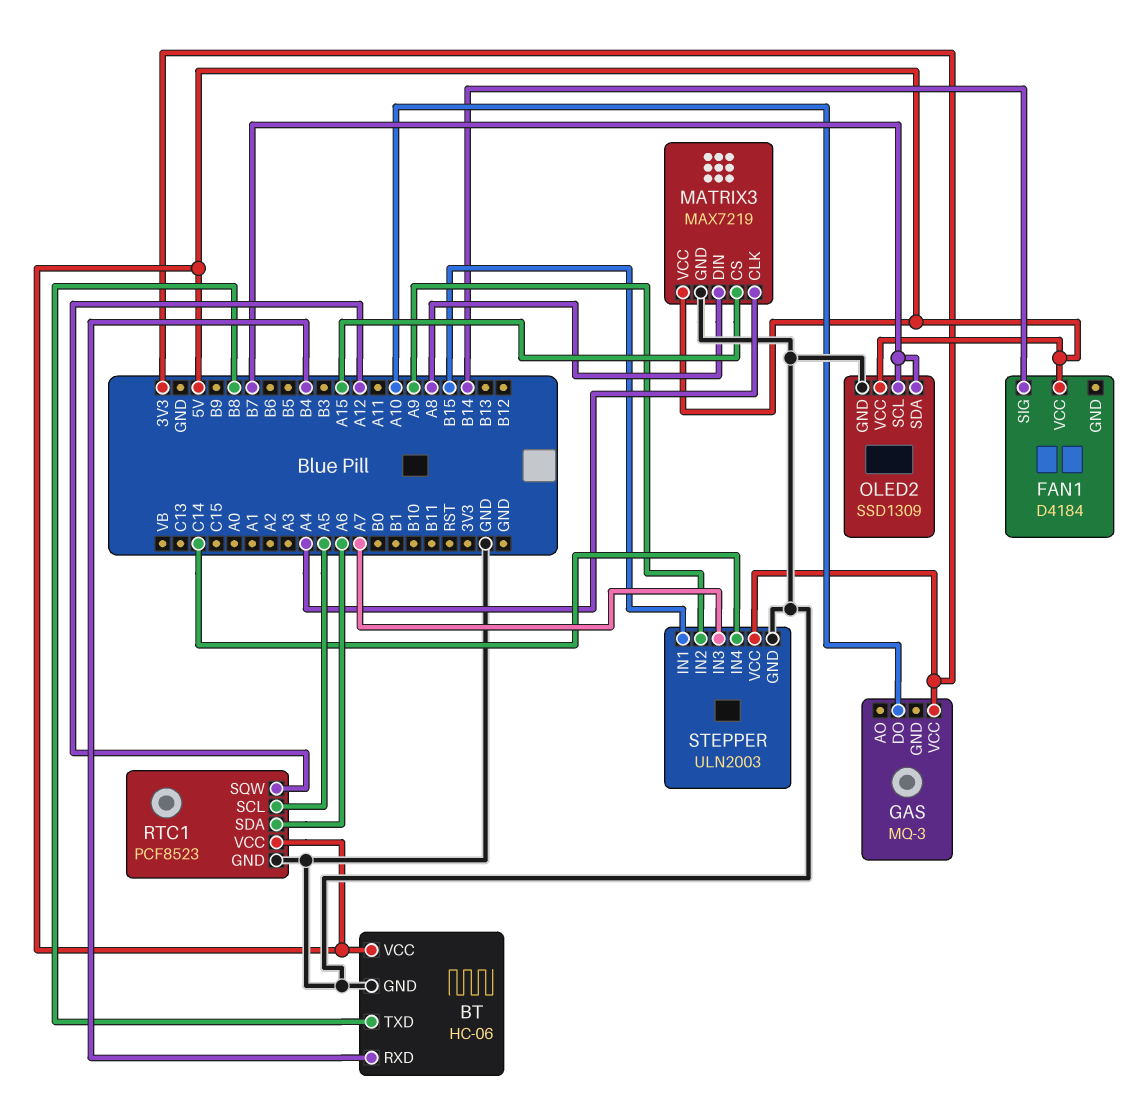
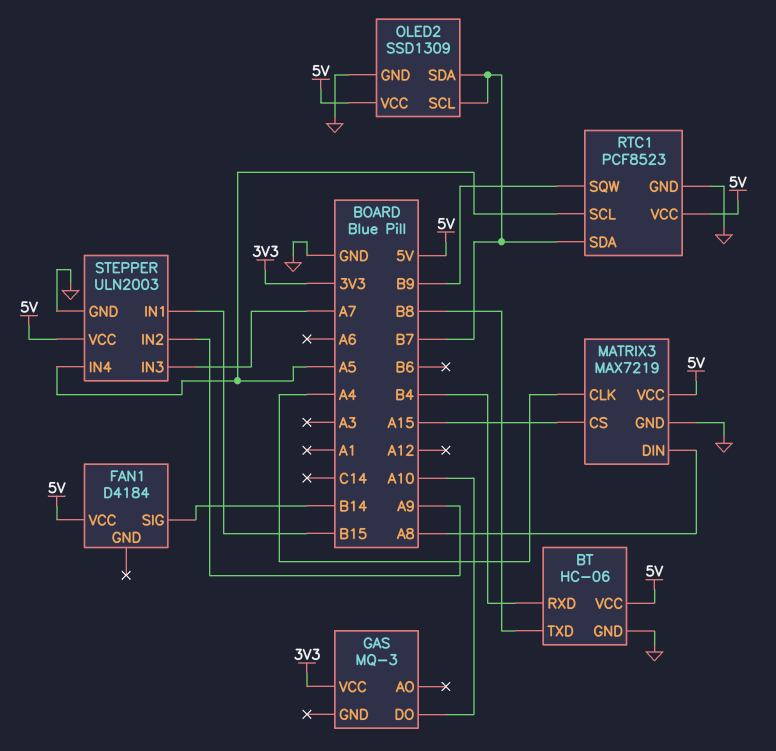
RTC1 pin SDA: A6 -> B7
RTC1 pin SQW: A12 -> B9
STEPPER pin IN4: C14 -> A5
STEPPER pin VCC: 3V3 -> 5V

